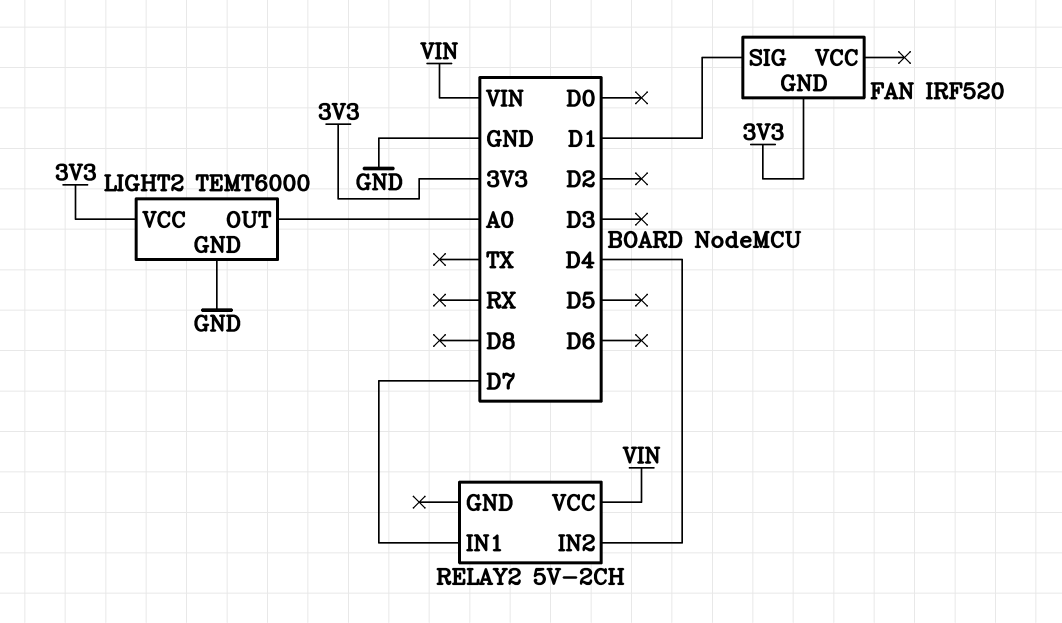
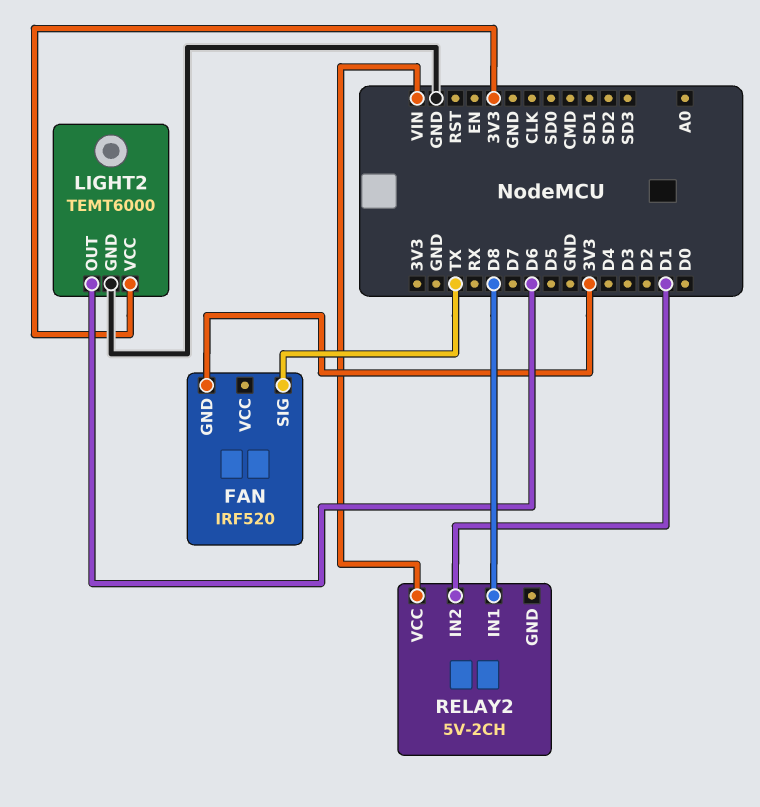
FAN pin SIG: D1 -> TX
LIGHT2 pin OUT: A0 -> D6
RELAY2 pin IN1: D7 -> D8
RELAY2 pin IN2: D4 -> D1

